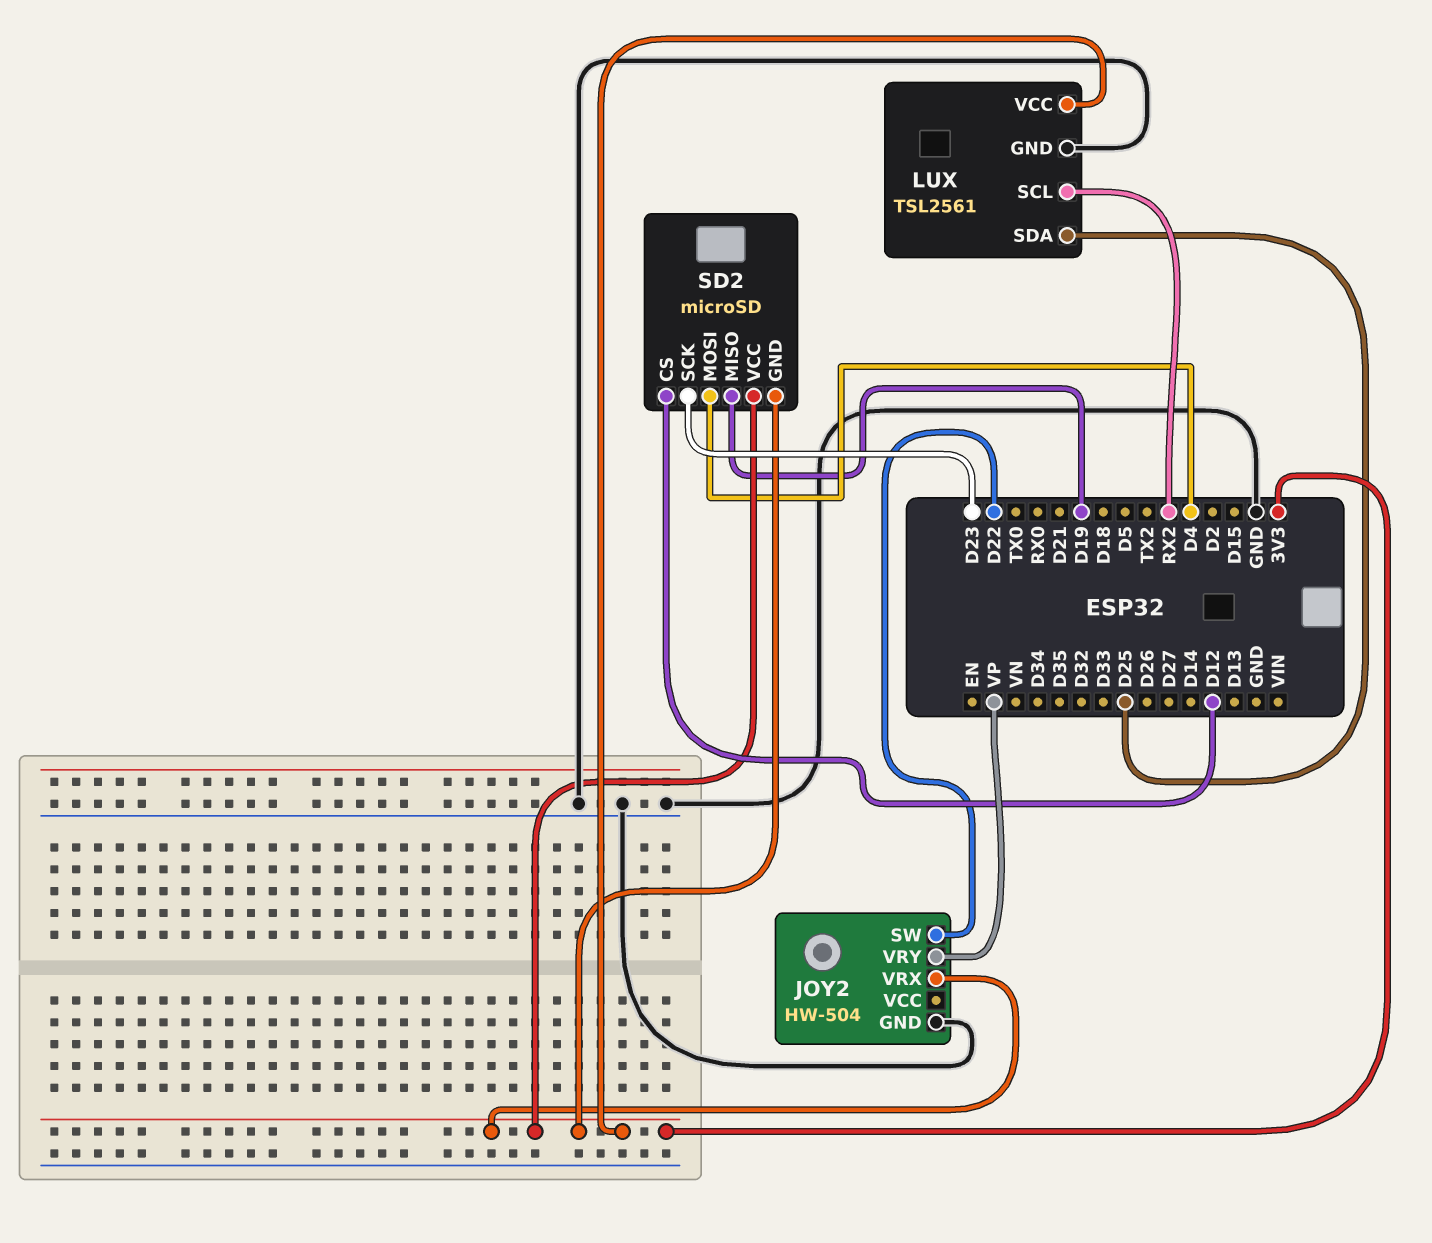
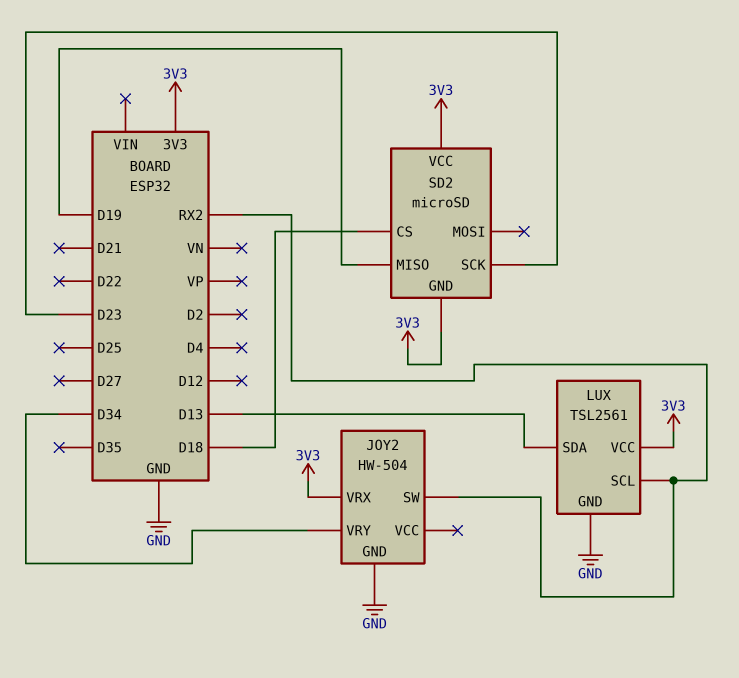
JOY2 pin SW: D22 -> RX2
JOY2 pin VRY: VP -> D34
LUX pin SDA: D25 -> D13
SD2 pin CS: D12 -> D18
SD2 pin MOSI: D4 -> none

